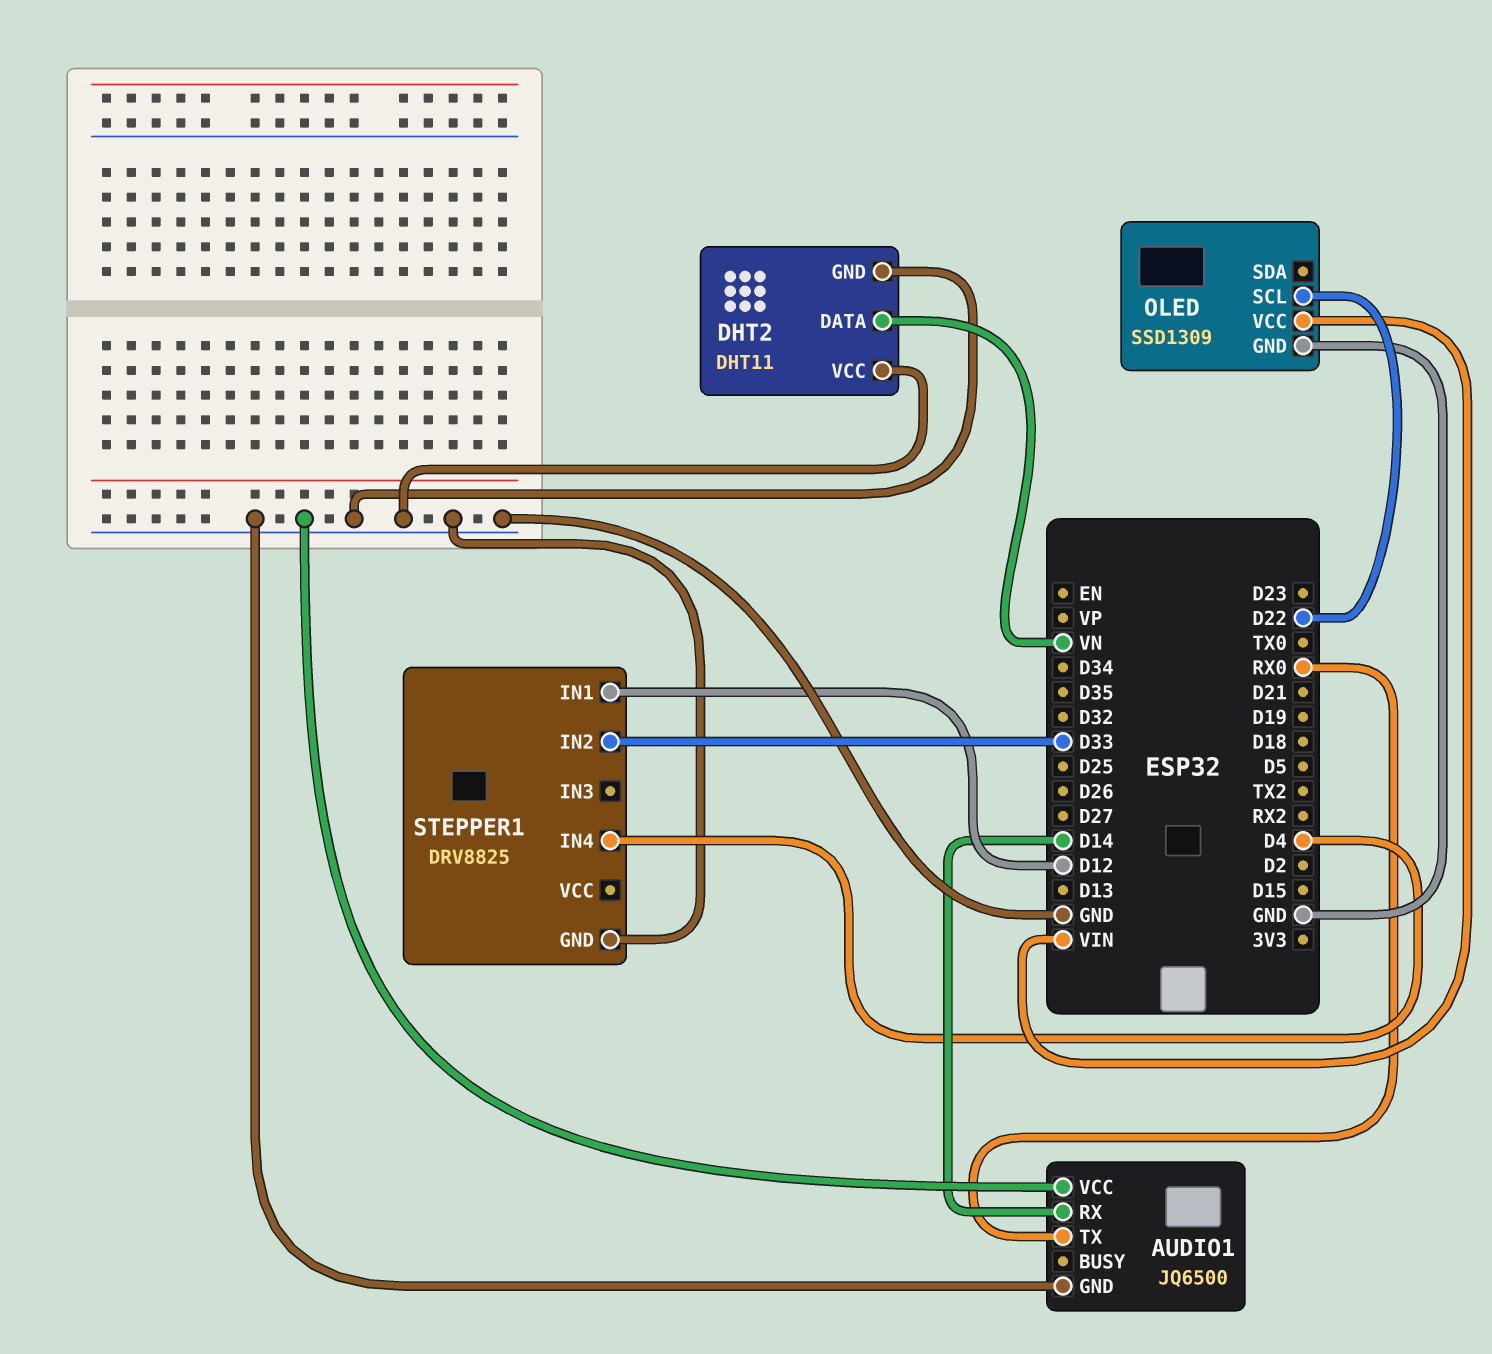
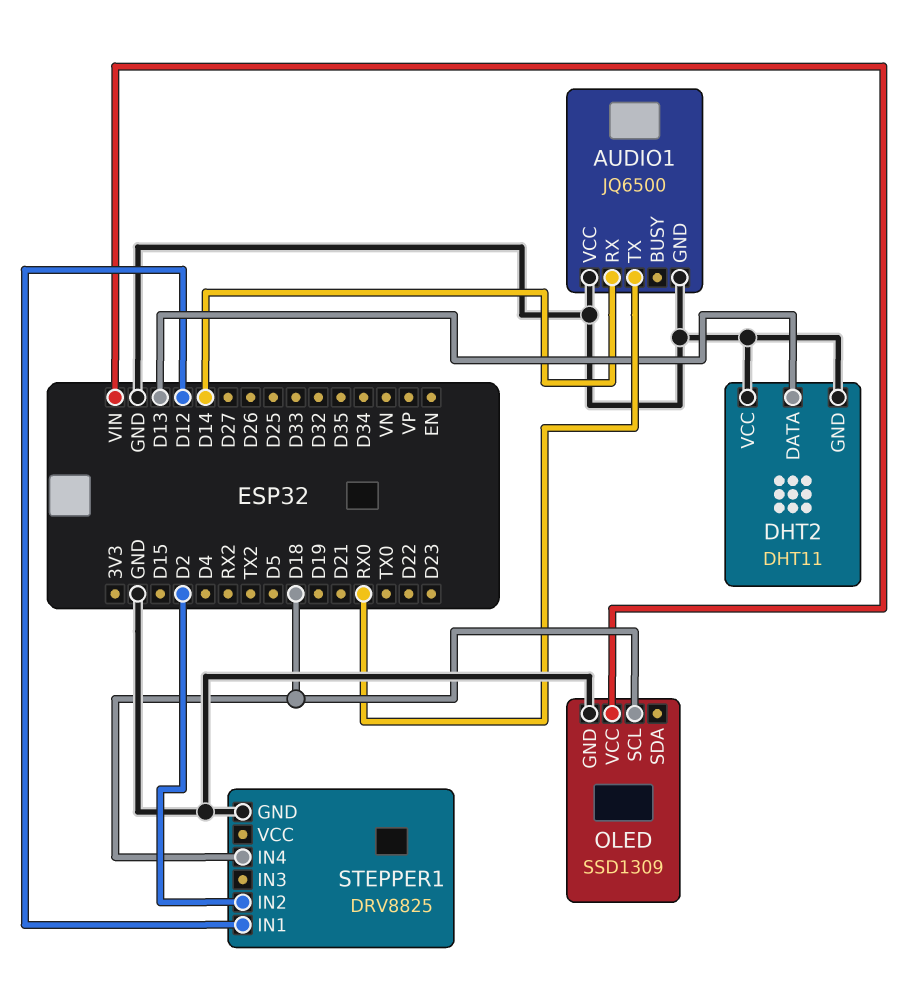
DHT2 pin DATA: VN -> D13
OLED pin SCL: D22 -> D18
STEPPER1 pin IN2: D33 -> D2
STEPPER1 pin IN4: D4 -> D18

